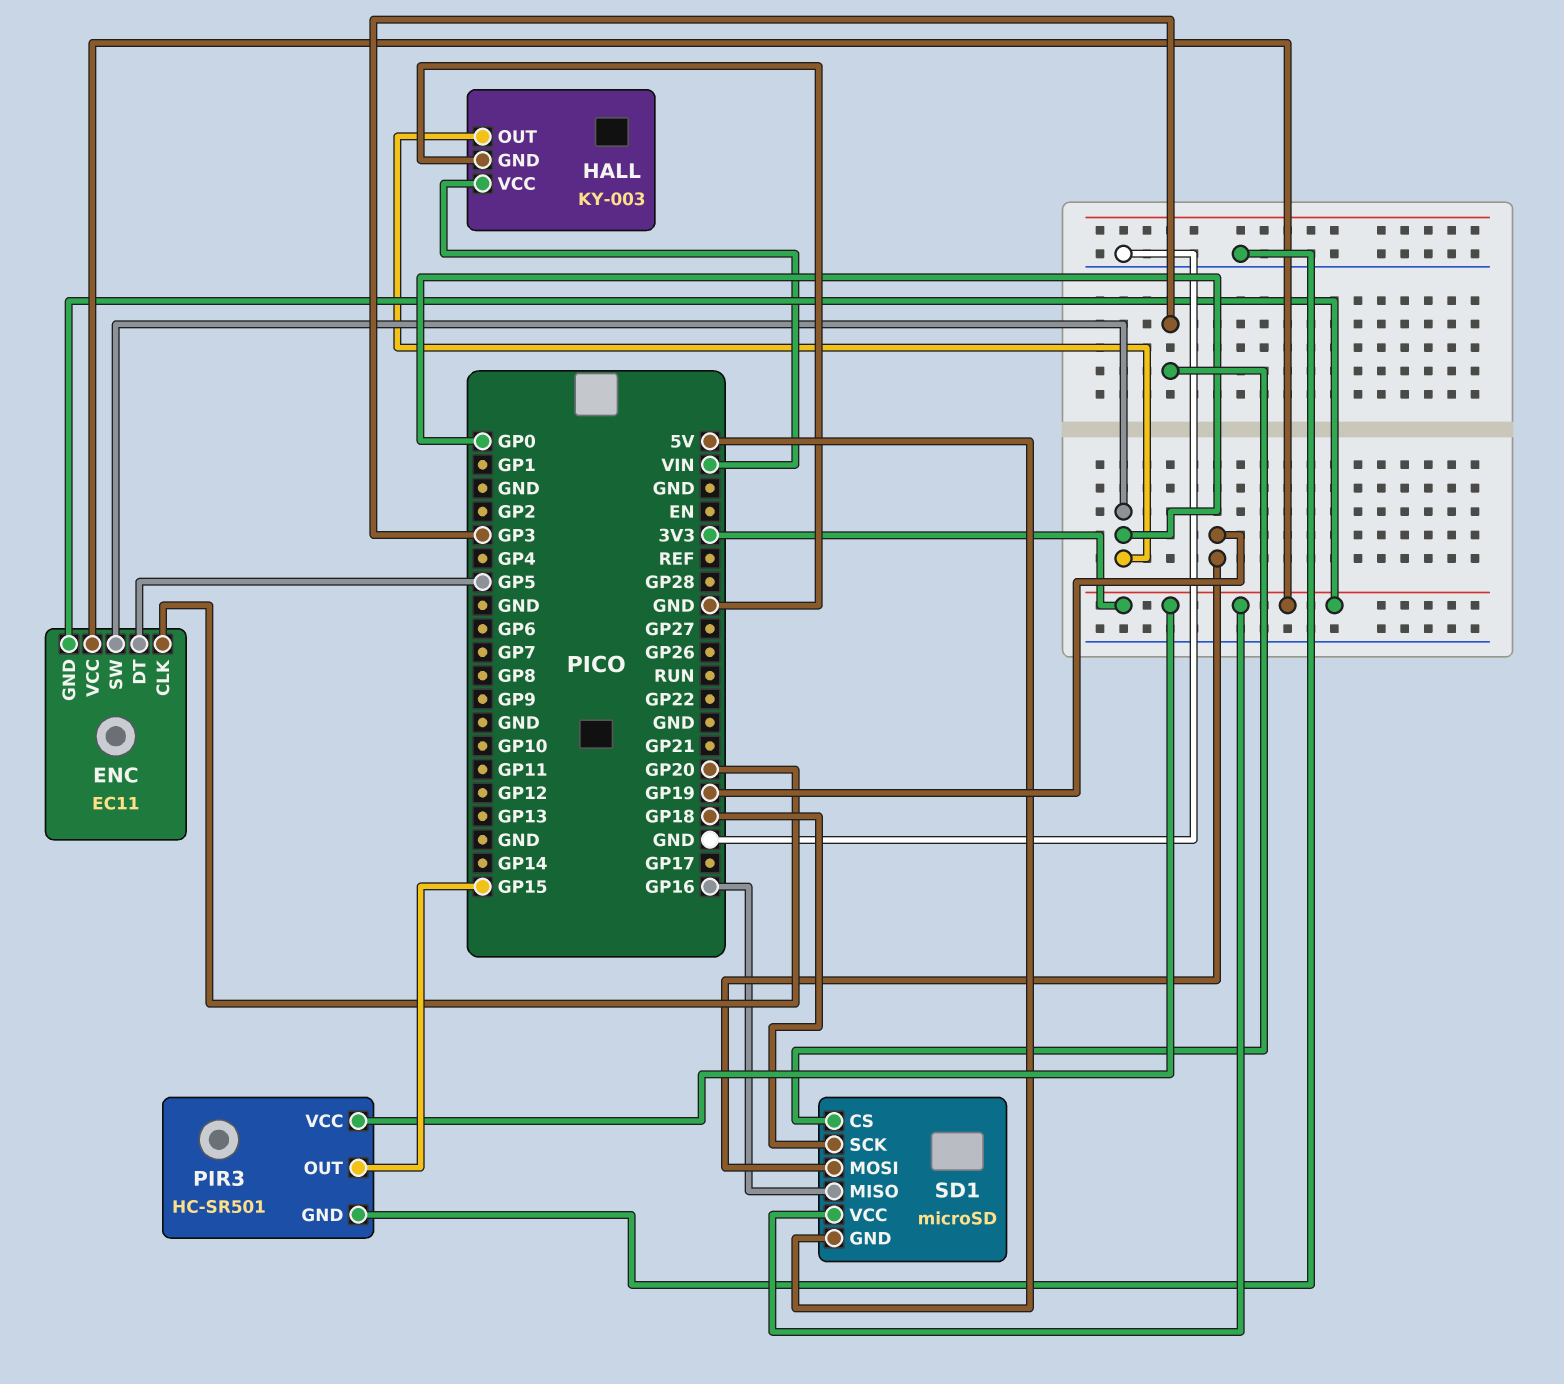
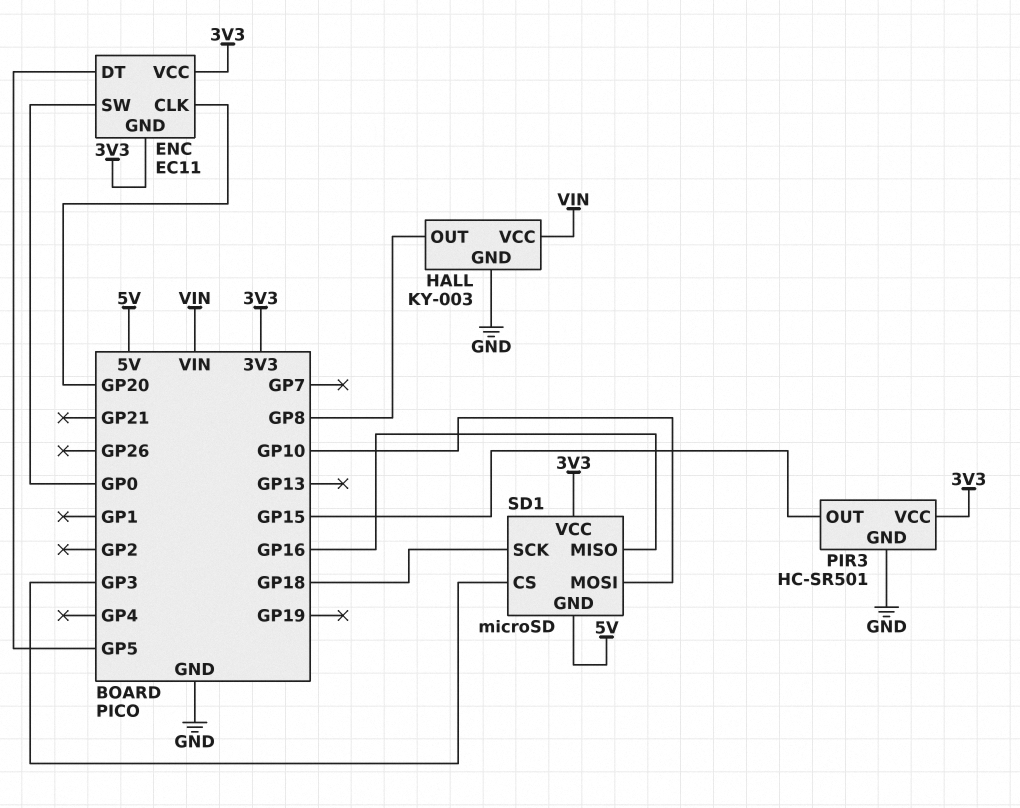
HALL pin OUT: GP0 -> GP8
SD1 pin MOSI: GP19 -> GP10

